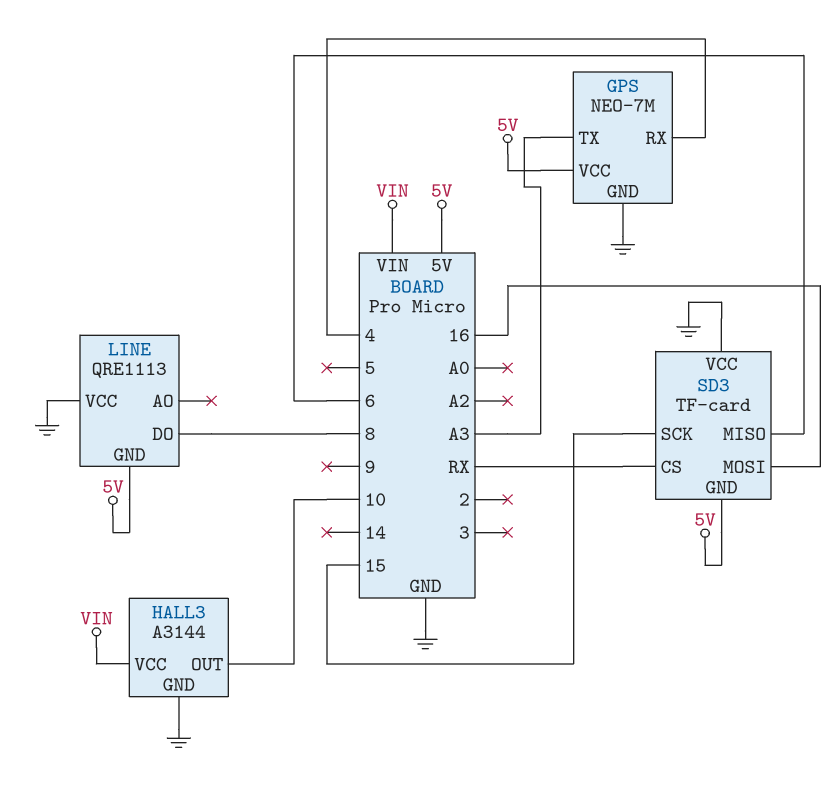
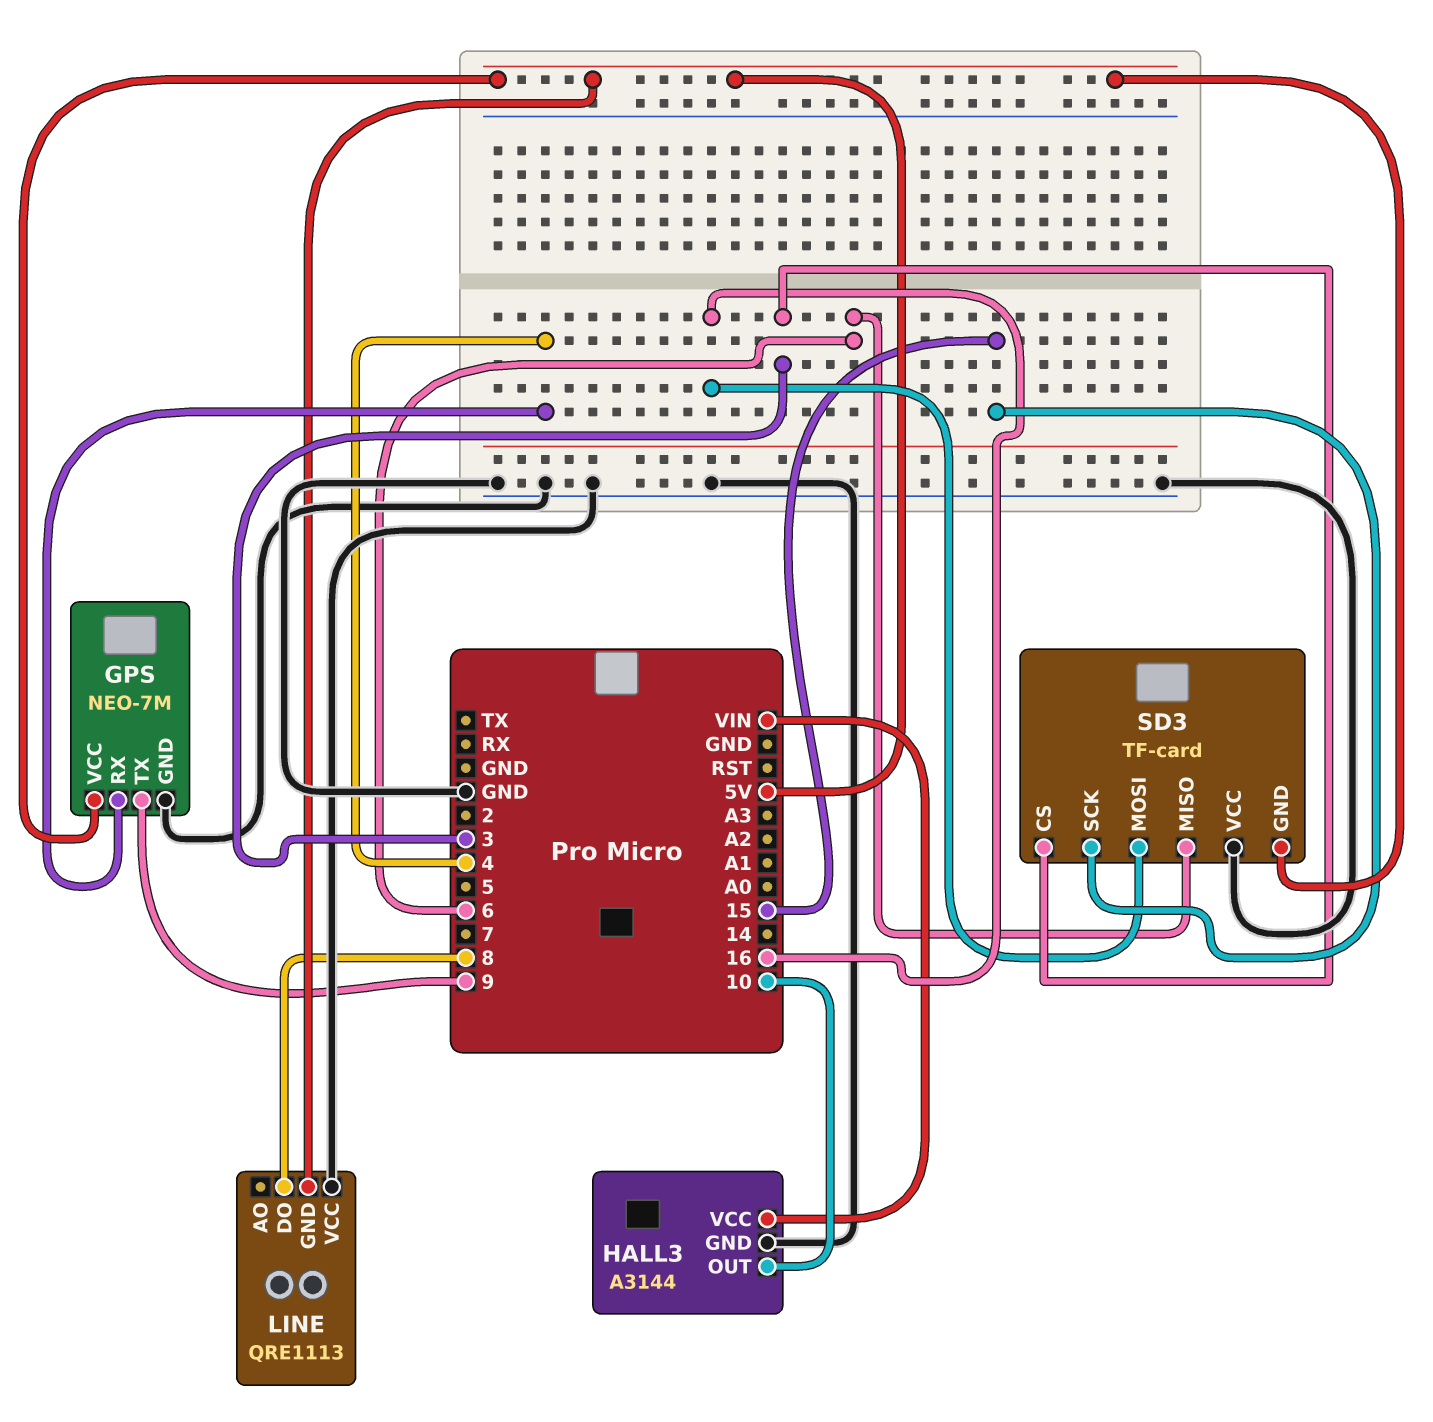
GPS pin TX: A3 -> 9
SD3 pin CS: RX -> 3

